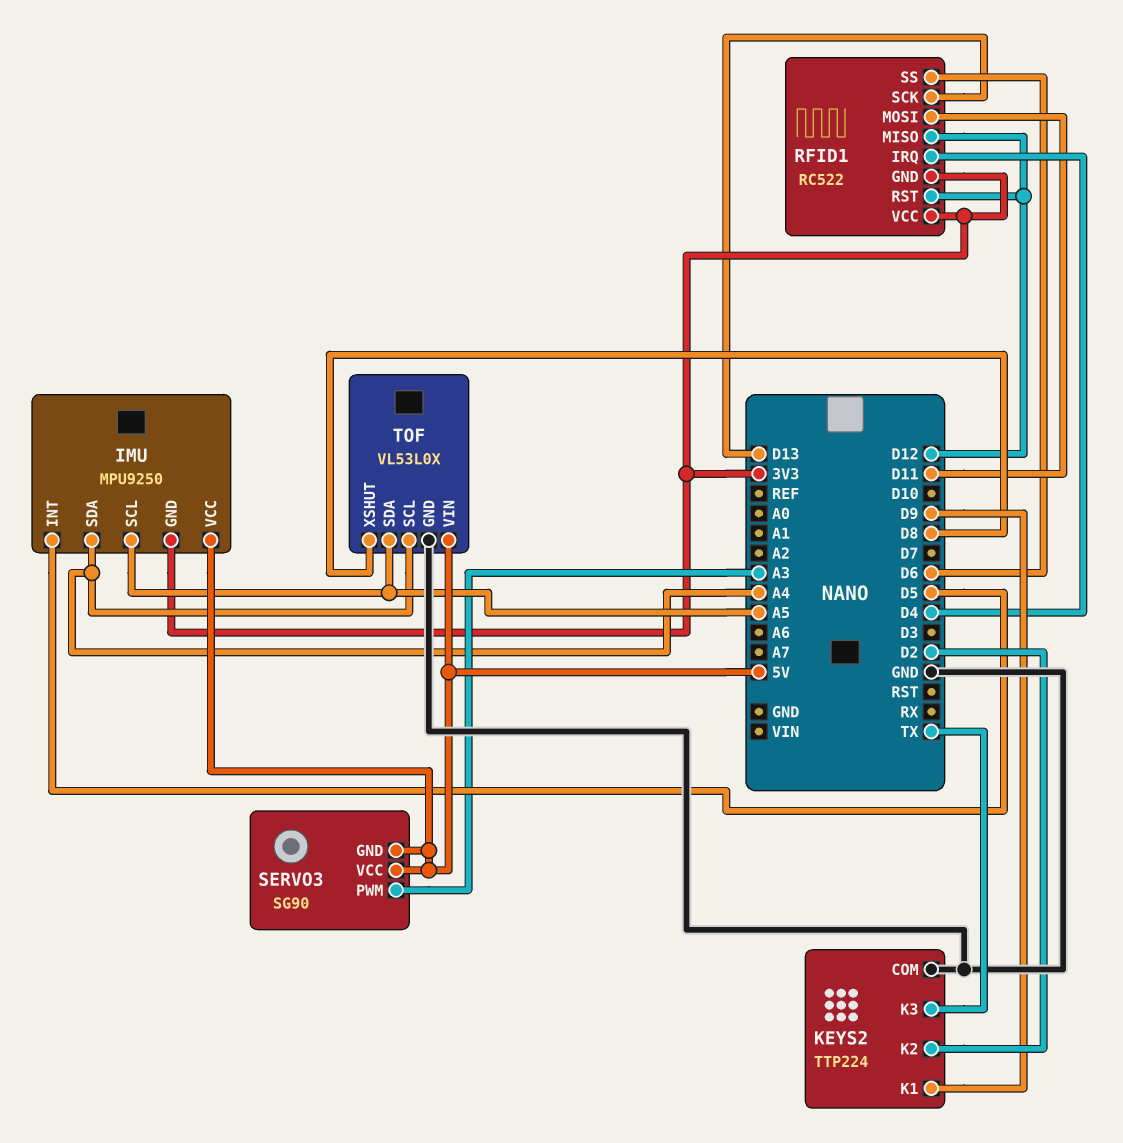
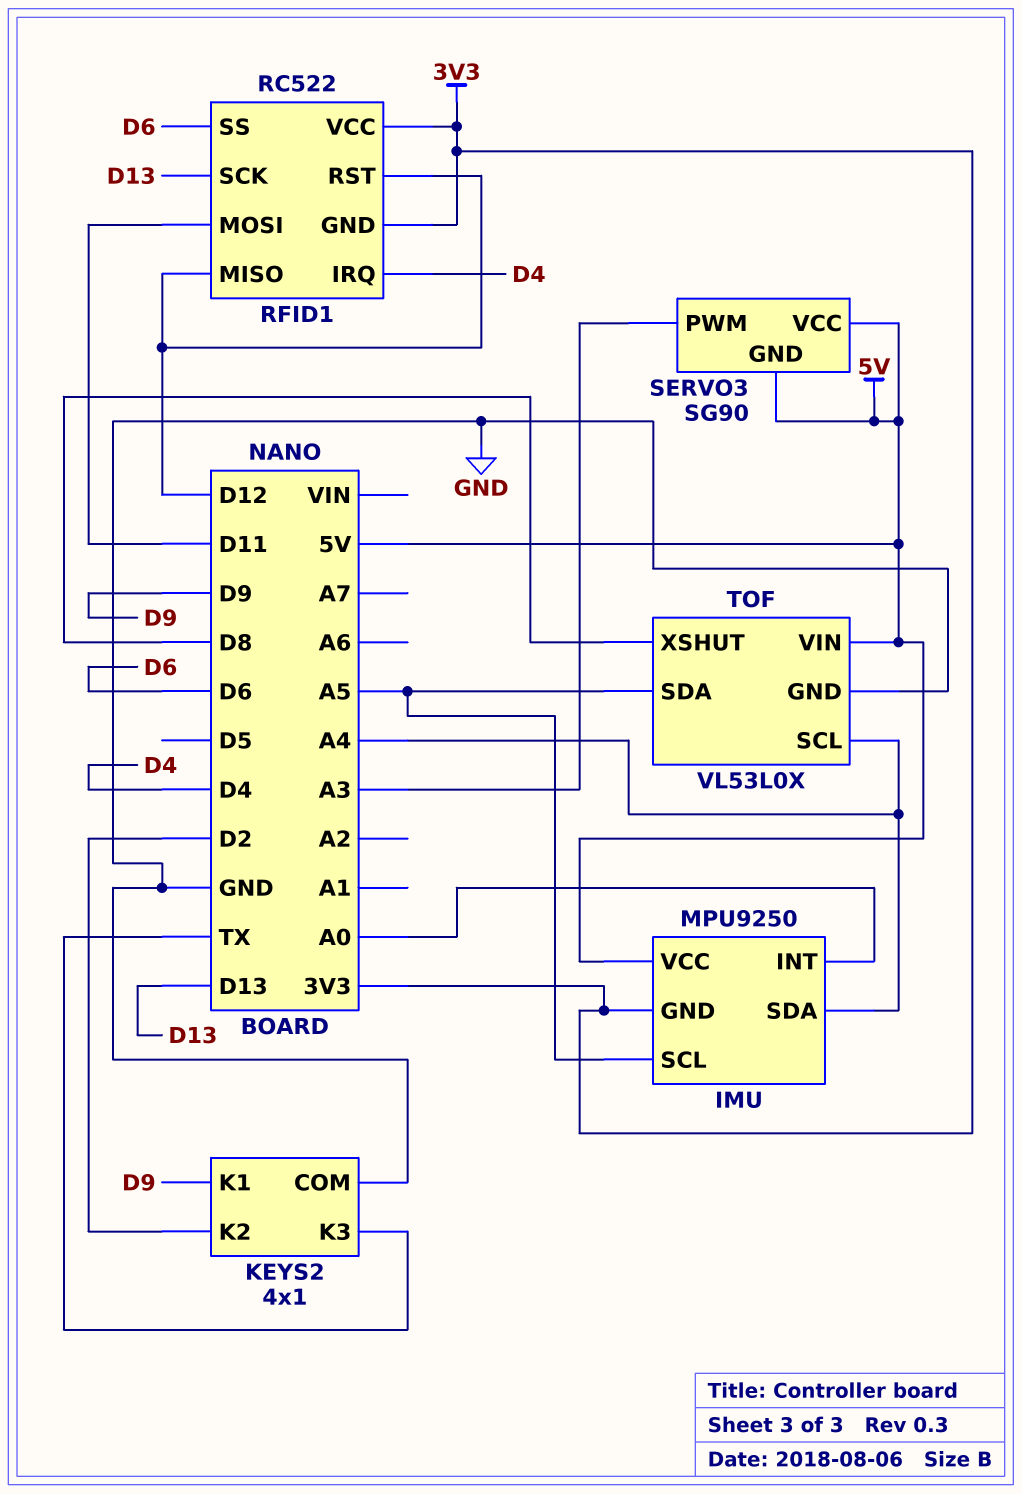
IMU pin INT: D5 -> A0
KEYS2: TTP224 -> 4x1

